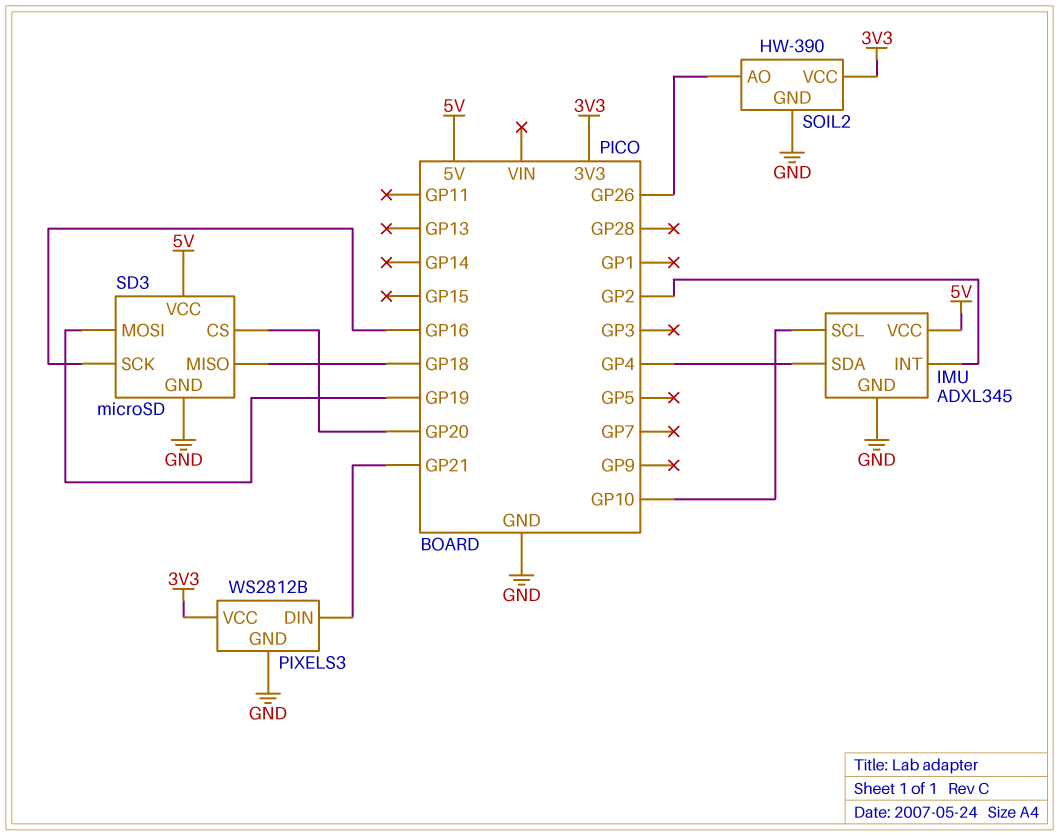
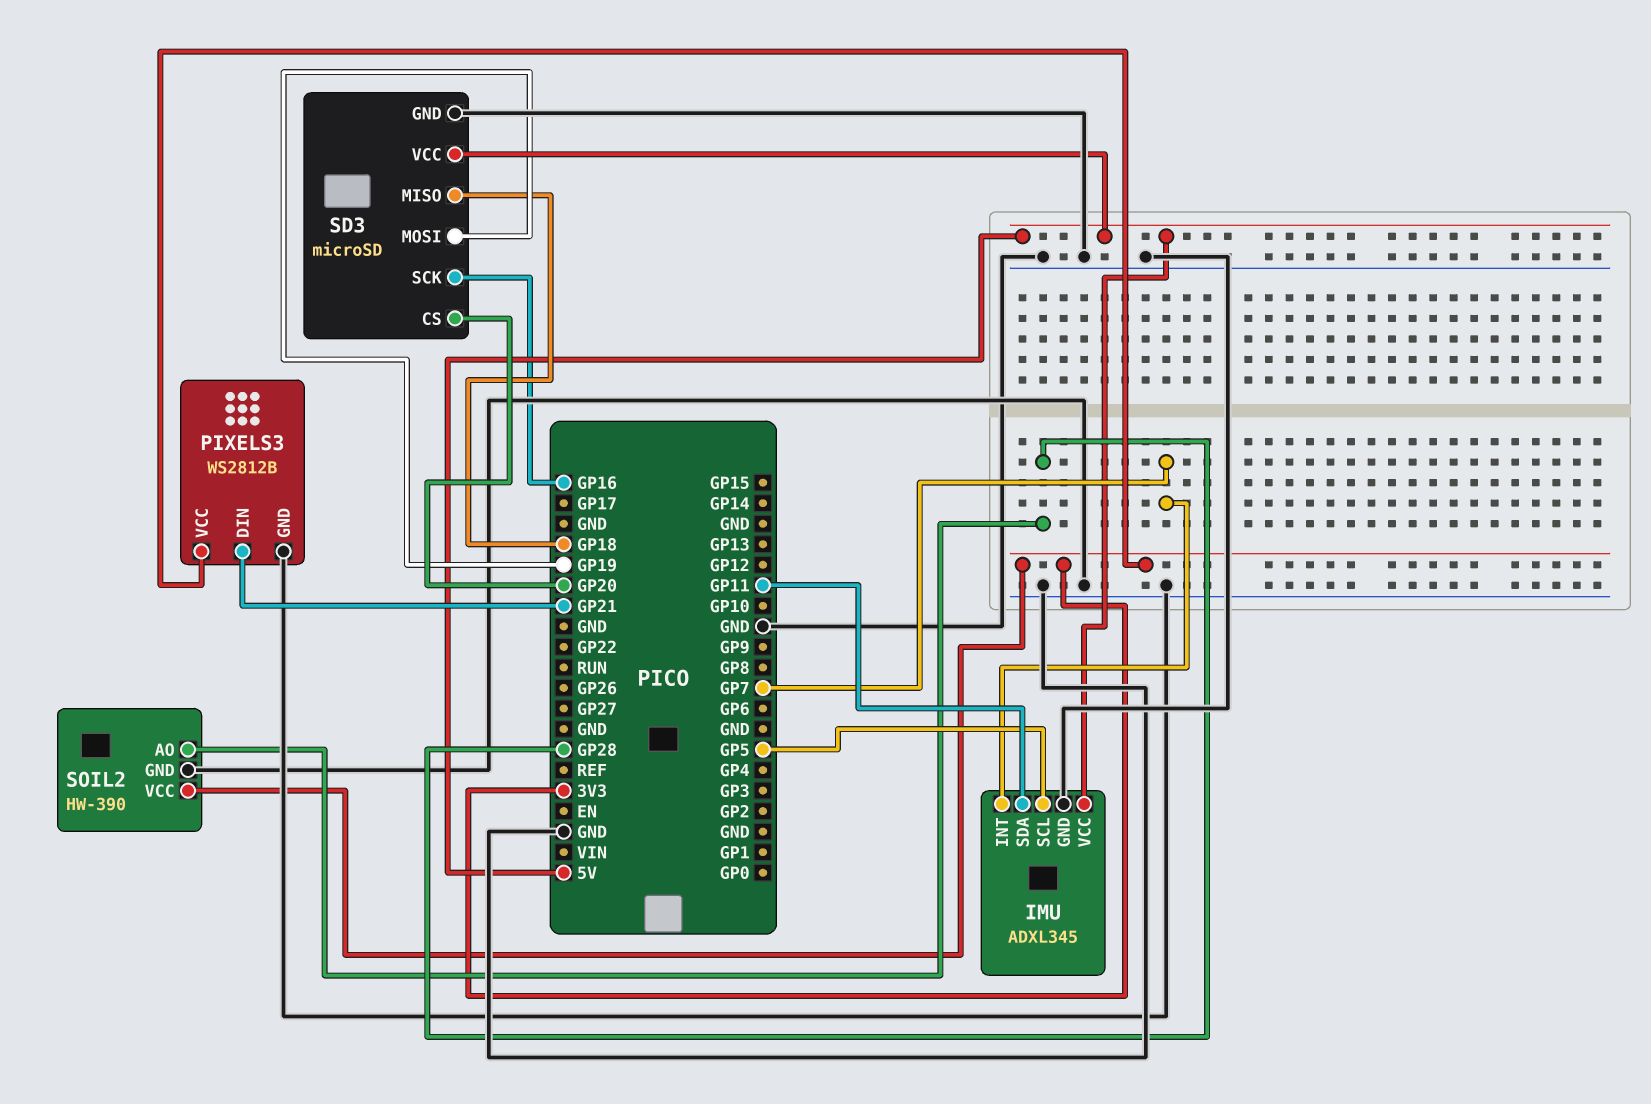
IMU pin INT: GP2 -> GP7
IMU pin SCL: GP10 -> GP5
IMU pin SDA: GP4 -> GP11
SOIL2 pin AO: GP26 -> GP28

